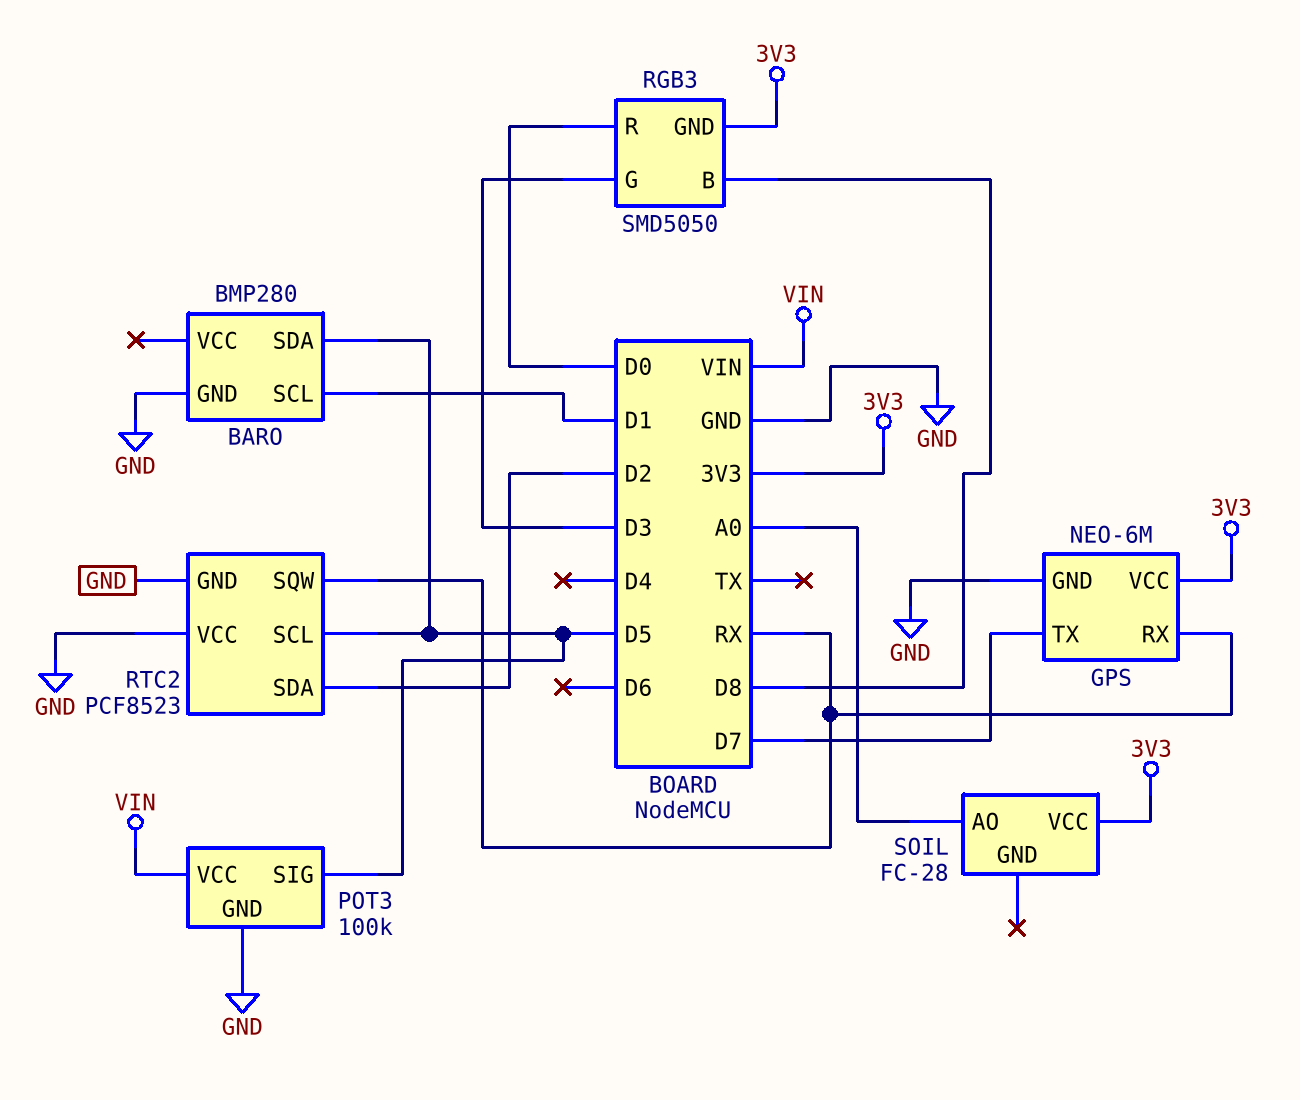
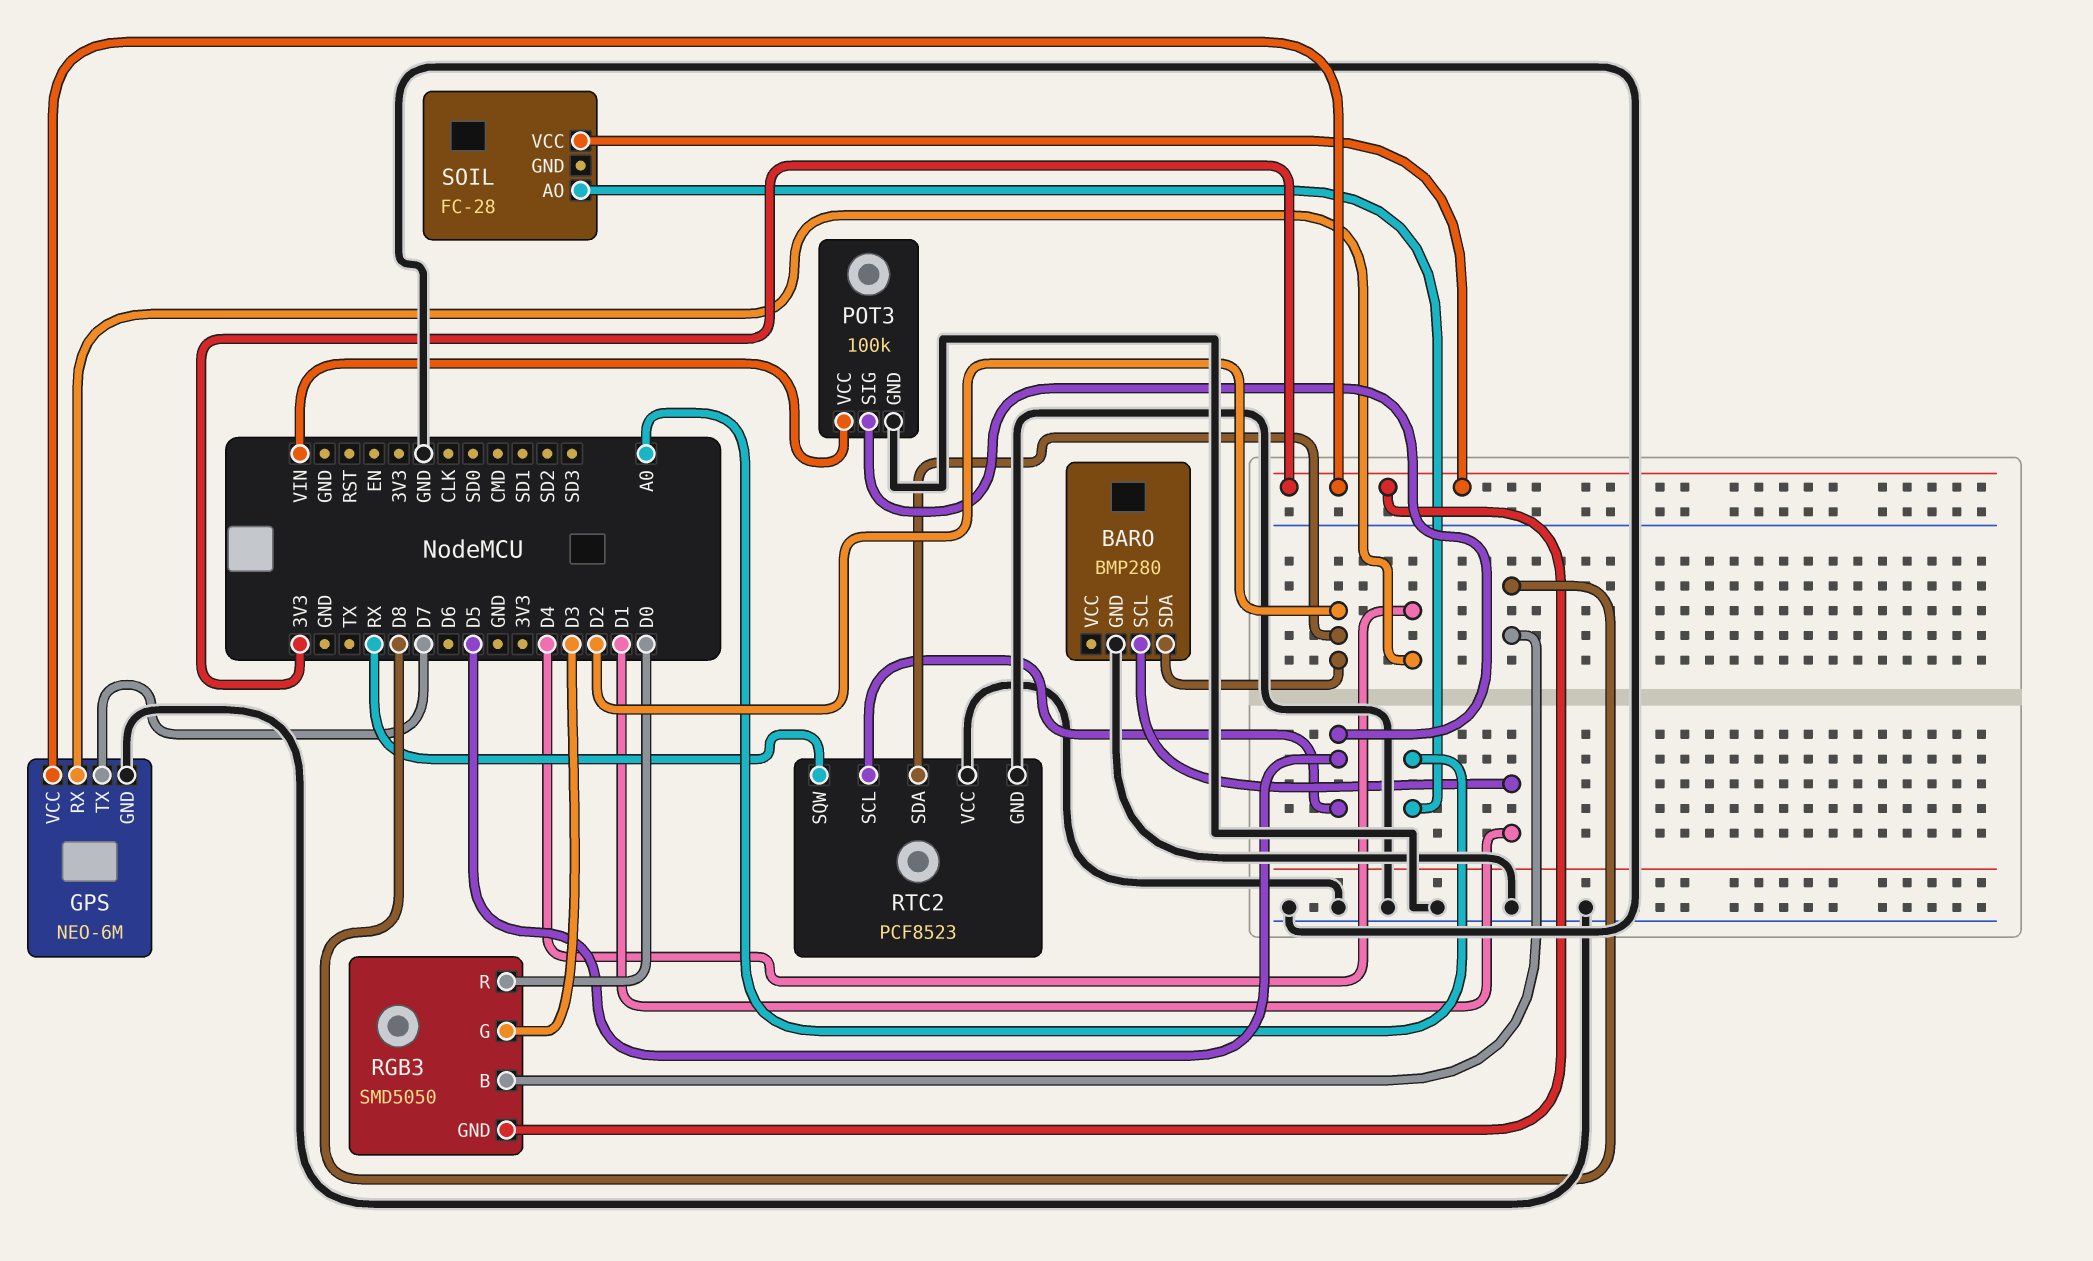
BARO pin SDA: D5 -> D2
GPS pin RX: RX -> D4

